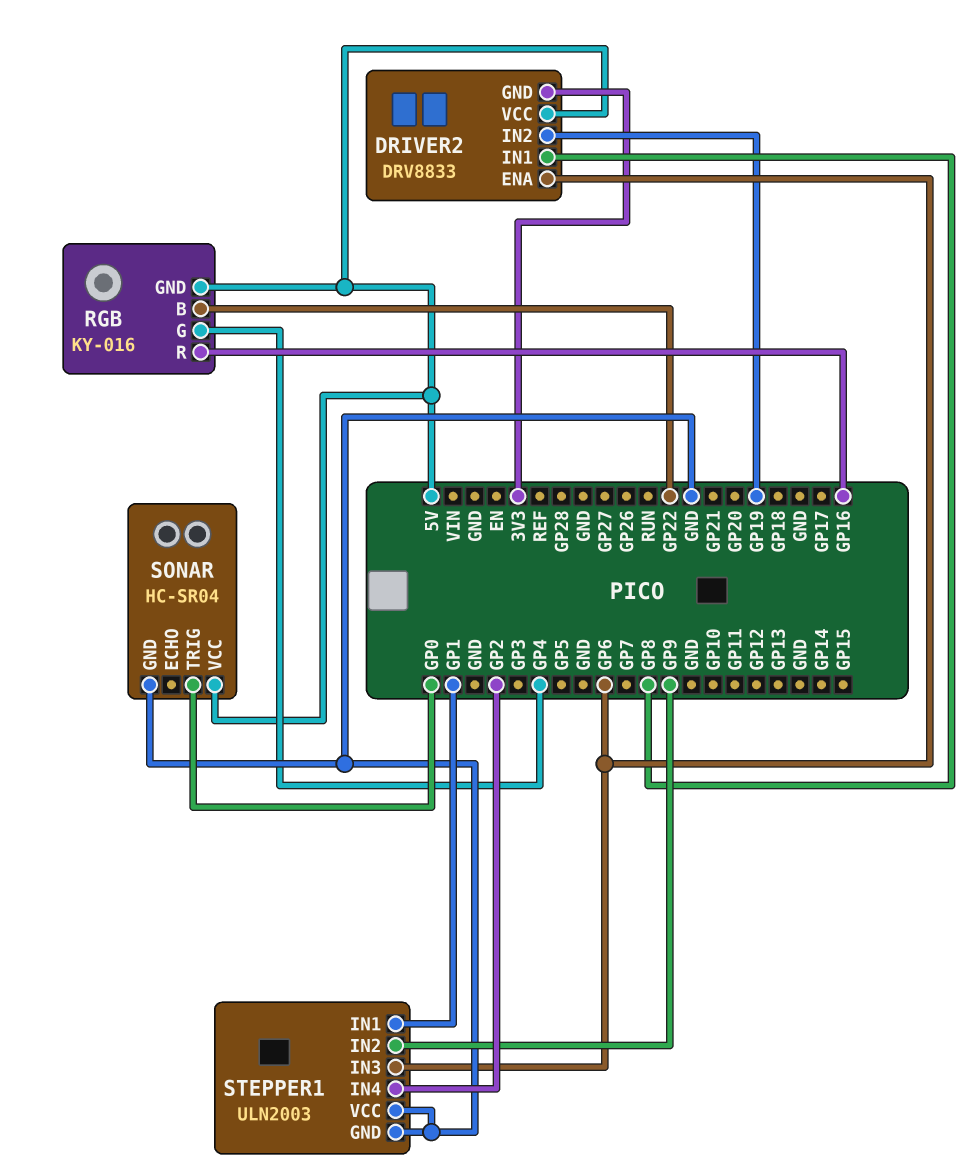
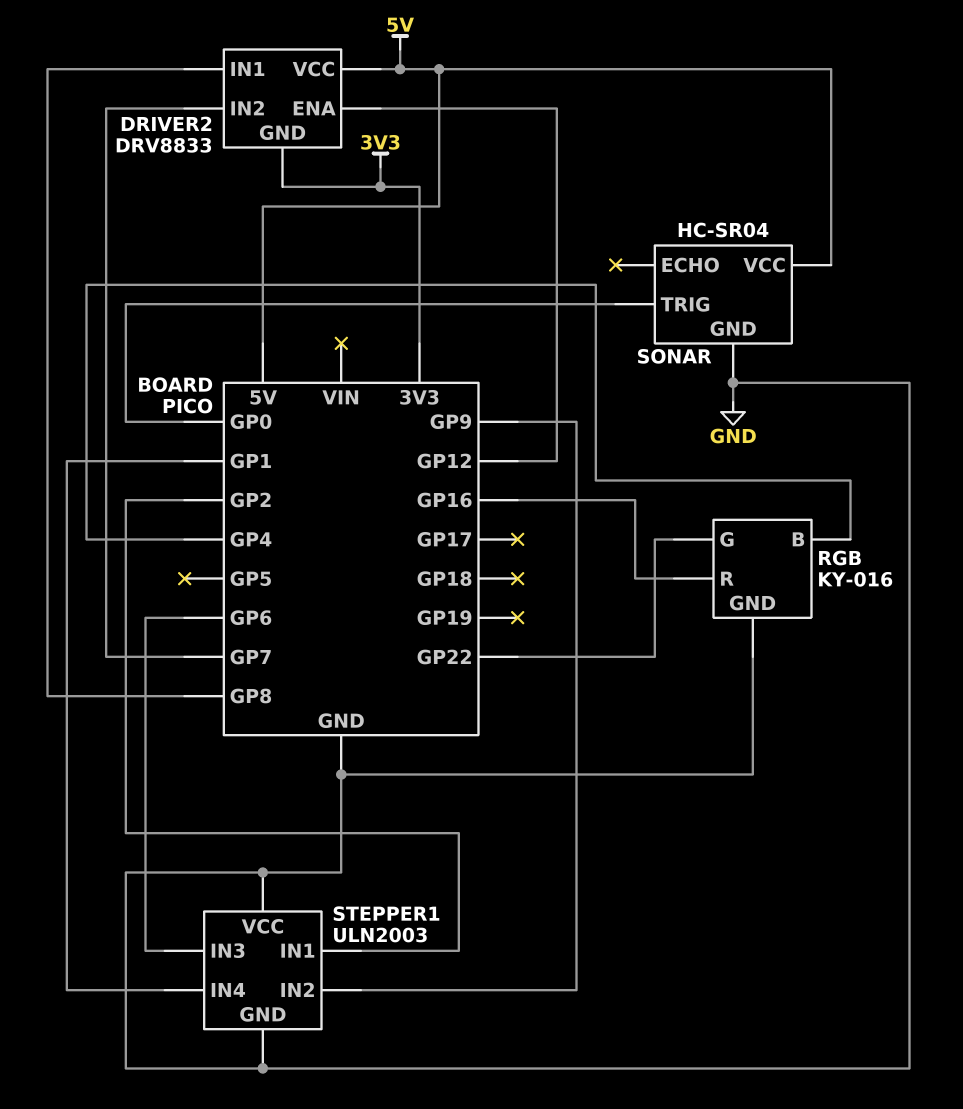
DRIVER2 pin ENA: GP6 -> GP12
DRIVER2 pin IN2: GP19 -> GP7
RGB pin B: GP22 -> GP4
RGB pin G: GP4 -> GP22
RGB pin GND: 5V -> GND
STEPPER1 pin IN1: GP1 -> GP2
STEPPER1 pin IN4: GP2 -> GP1

